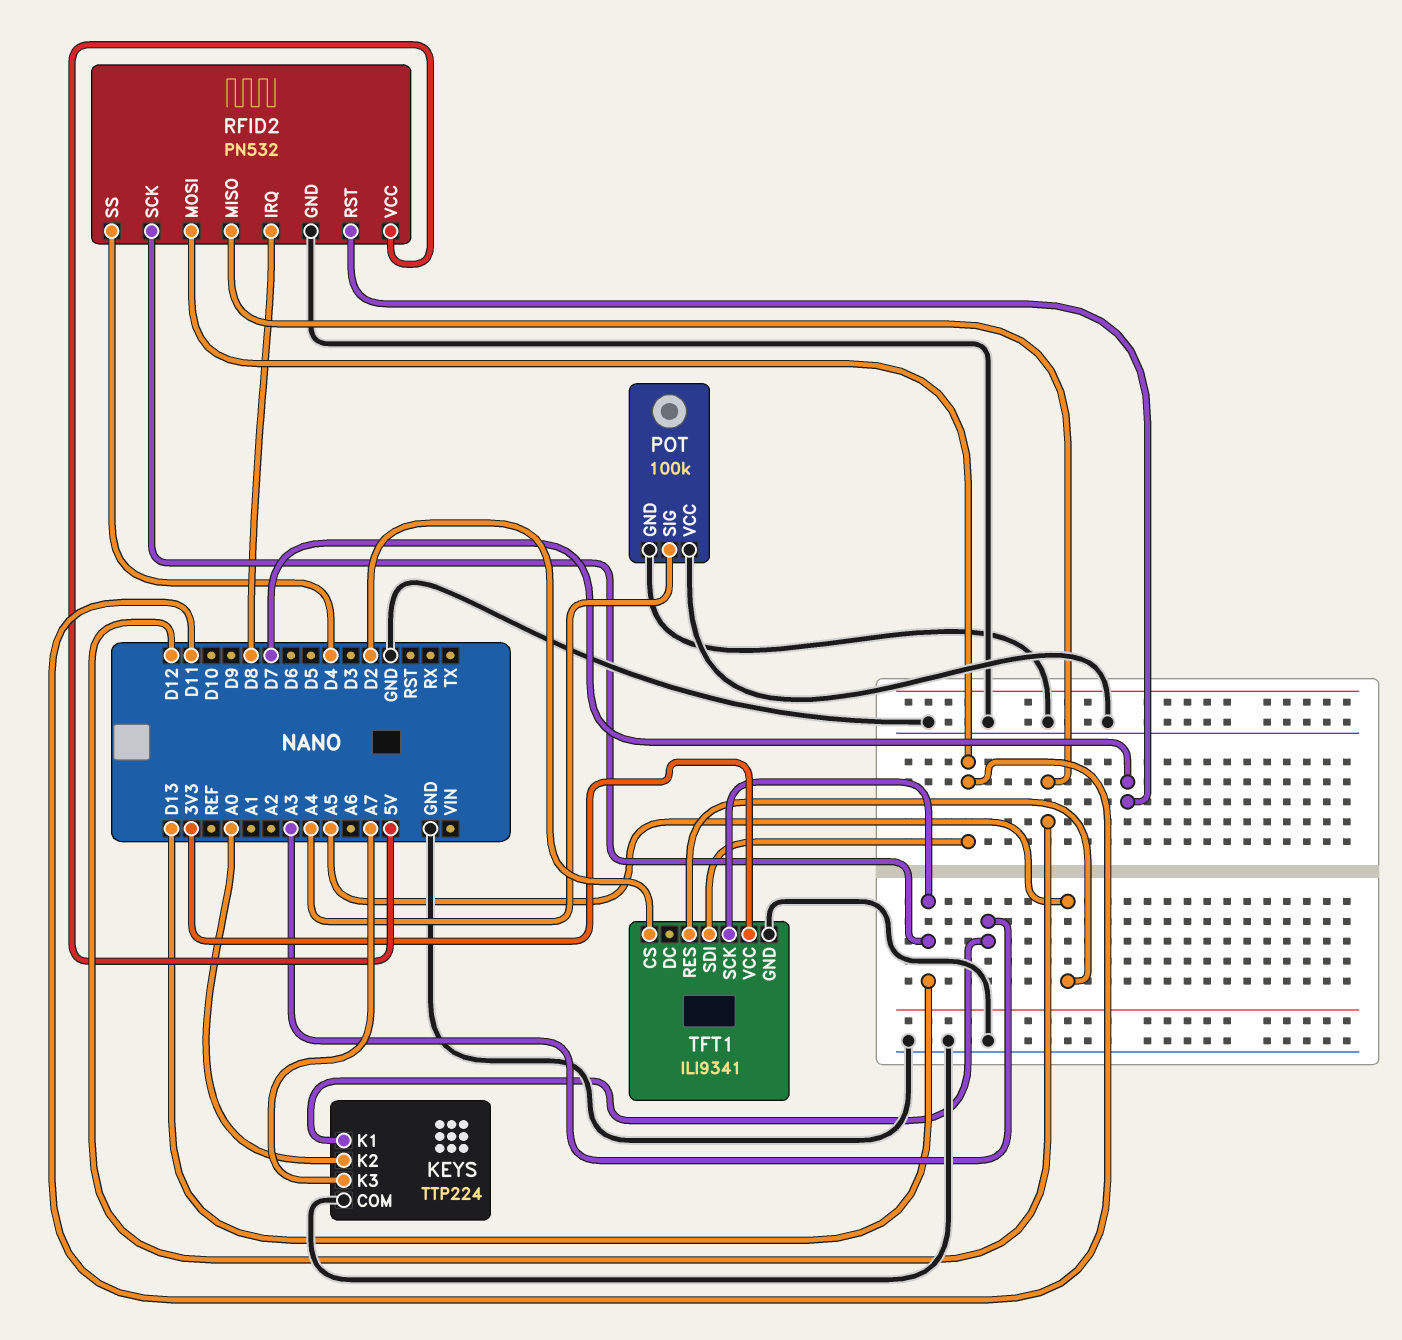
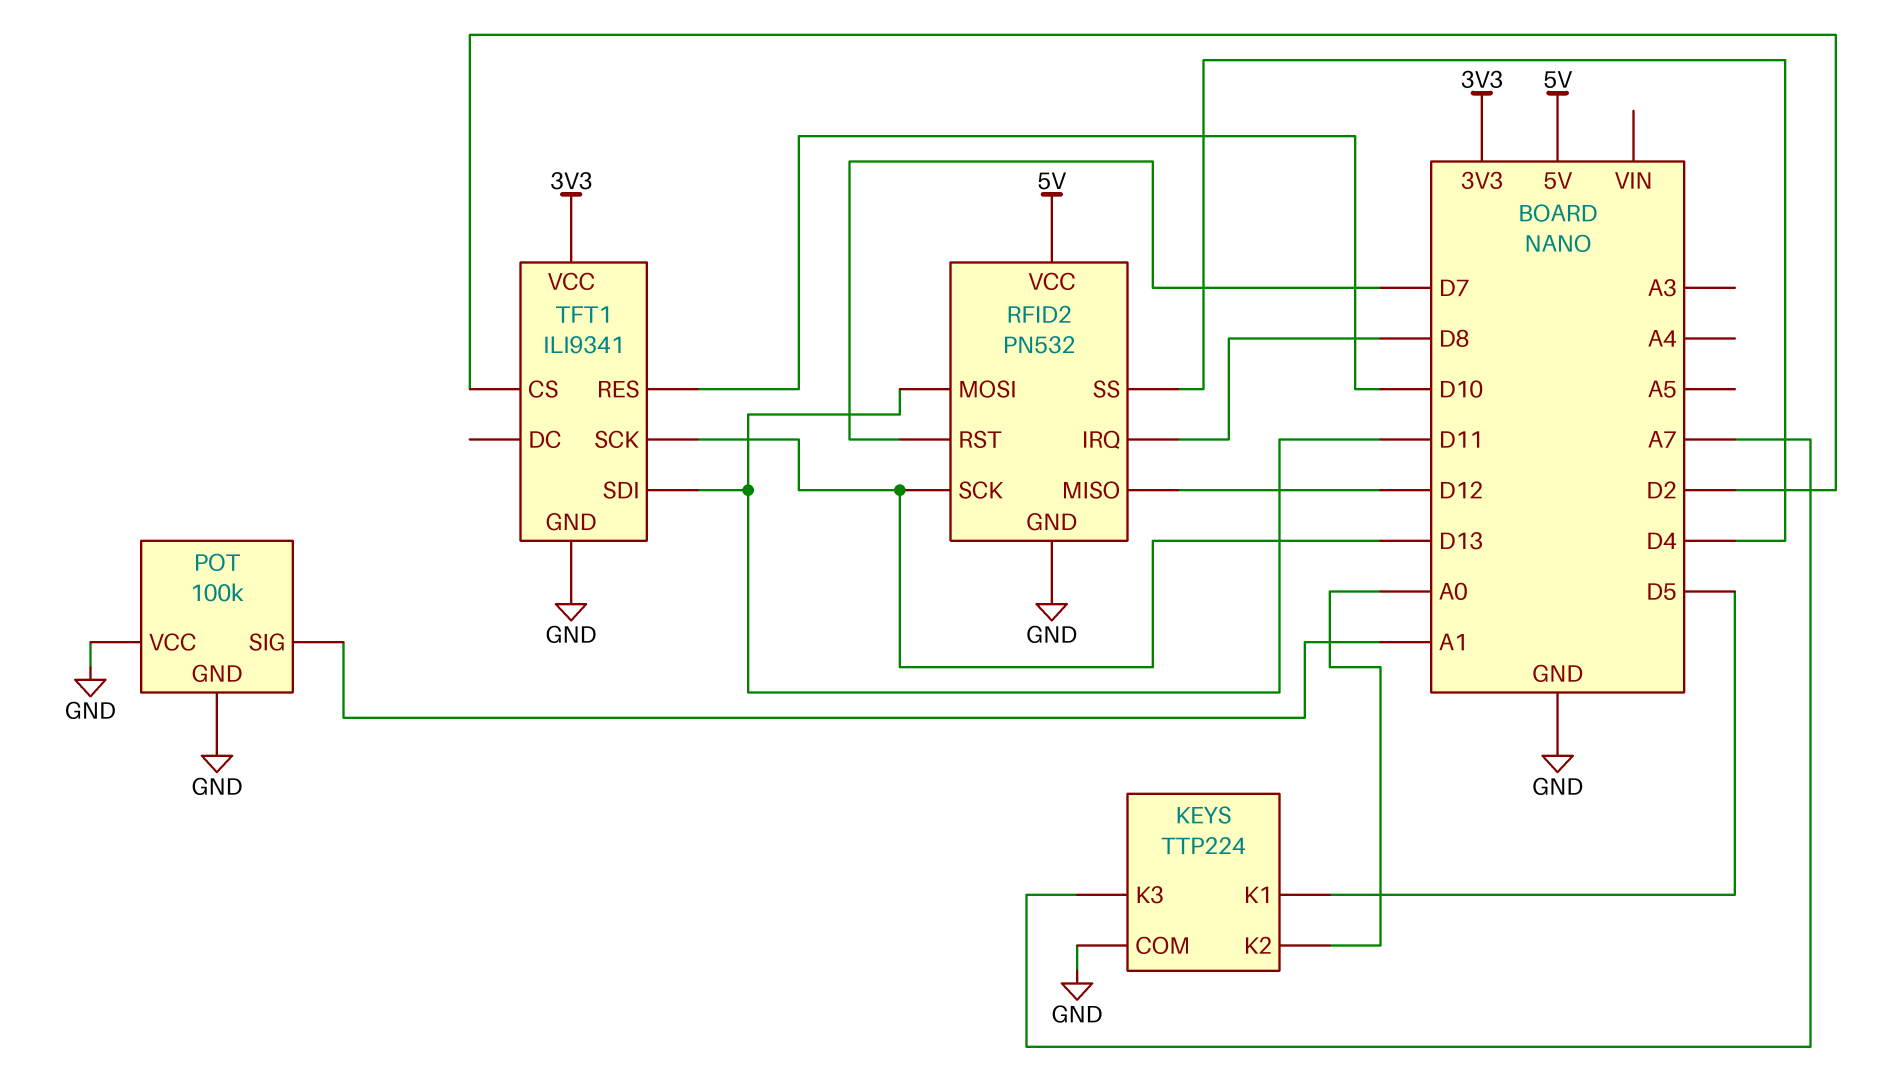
KEYS pin K1: A3 -> D5
POT pin SIG: A4 -> A1
TFT1 pin RES: A5 -> D10

